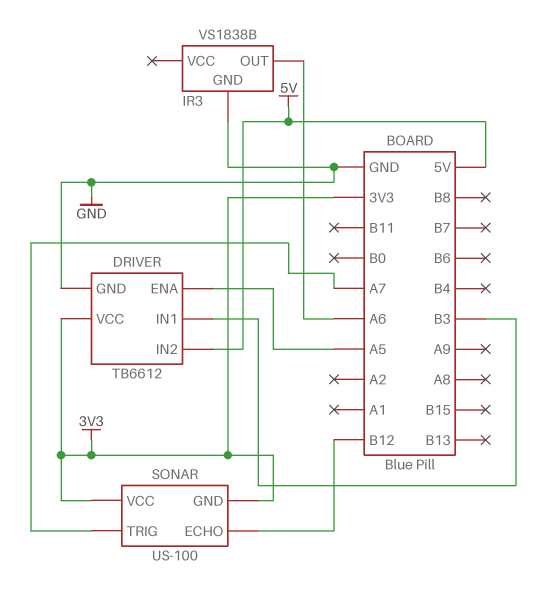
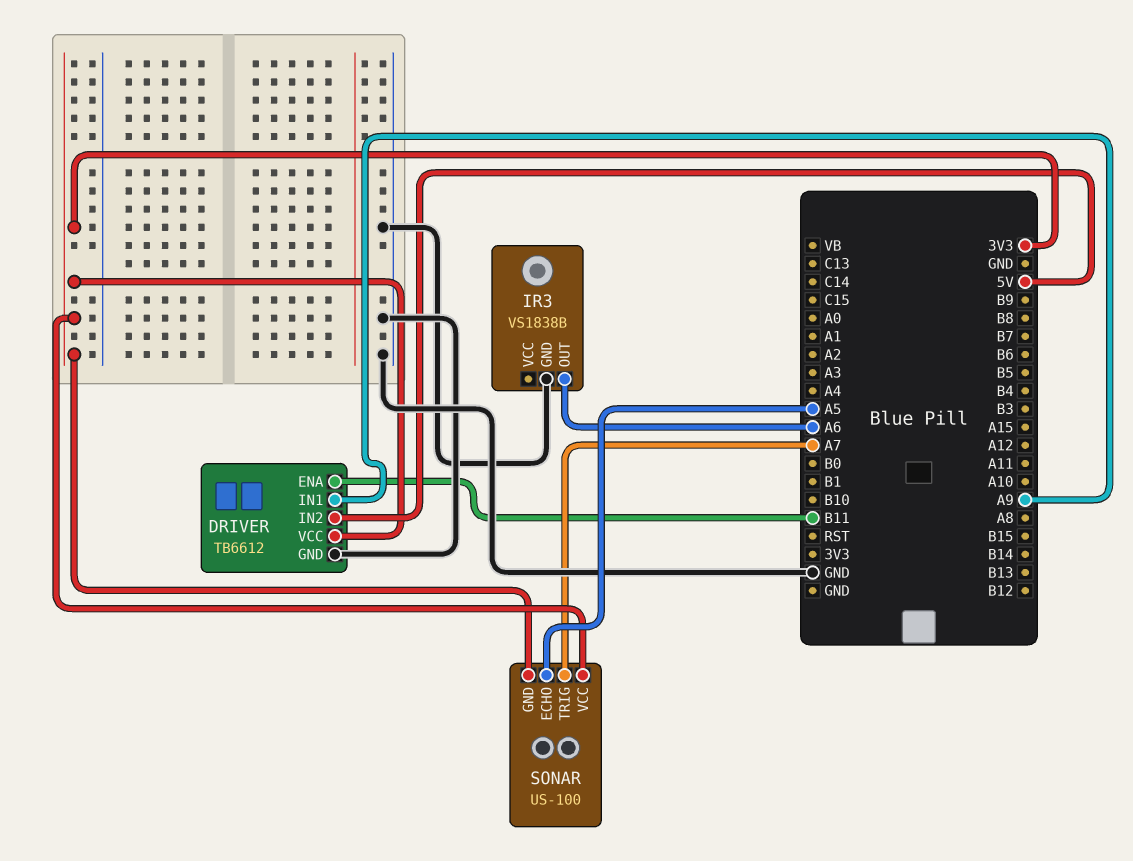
DRIVER pin ENA: A5 -> B11
DRIVER pin IN1: B3 -> A9
SONAR pin ECHO: B12 -> A5

